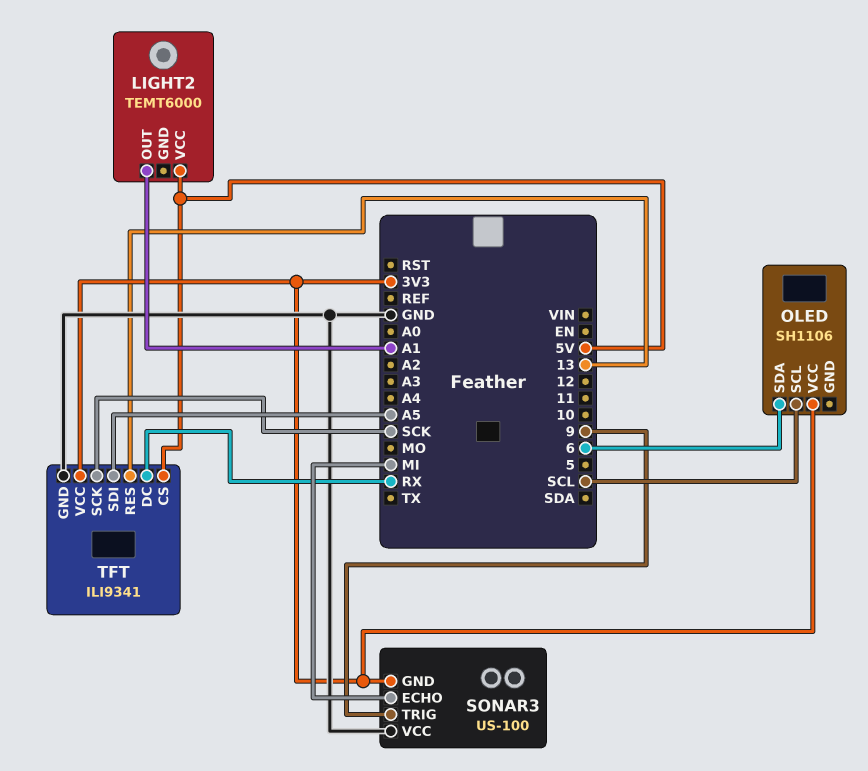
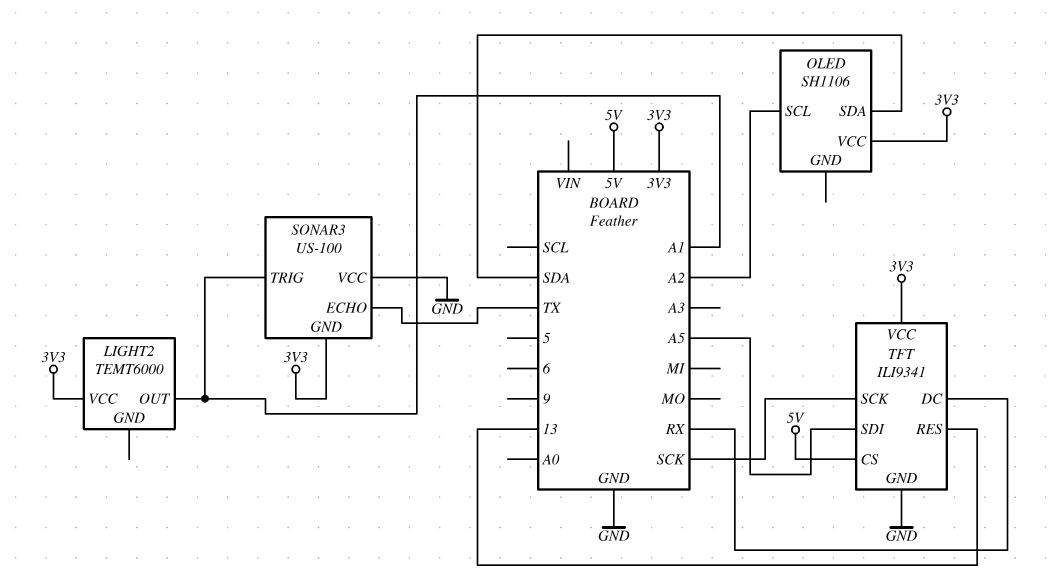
LIGHT2 pin VCC: 5V -> 3V3
OLED pin SCL: SCL -> A2
OLED pin SDA: 6 -> SDA
SONAR3 pin ECHO: MI -> TX
SONAR3 pin TRIG: 9 -> A1

